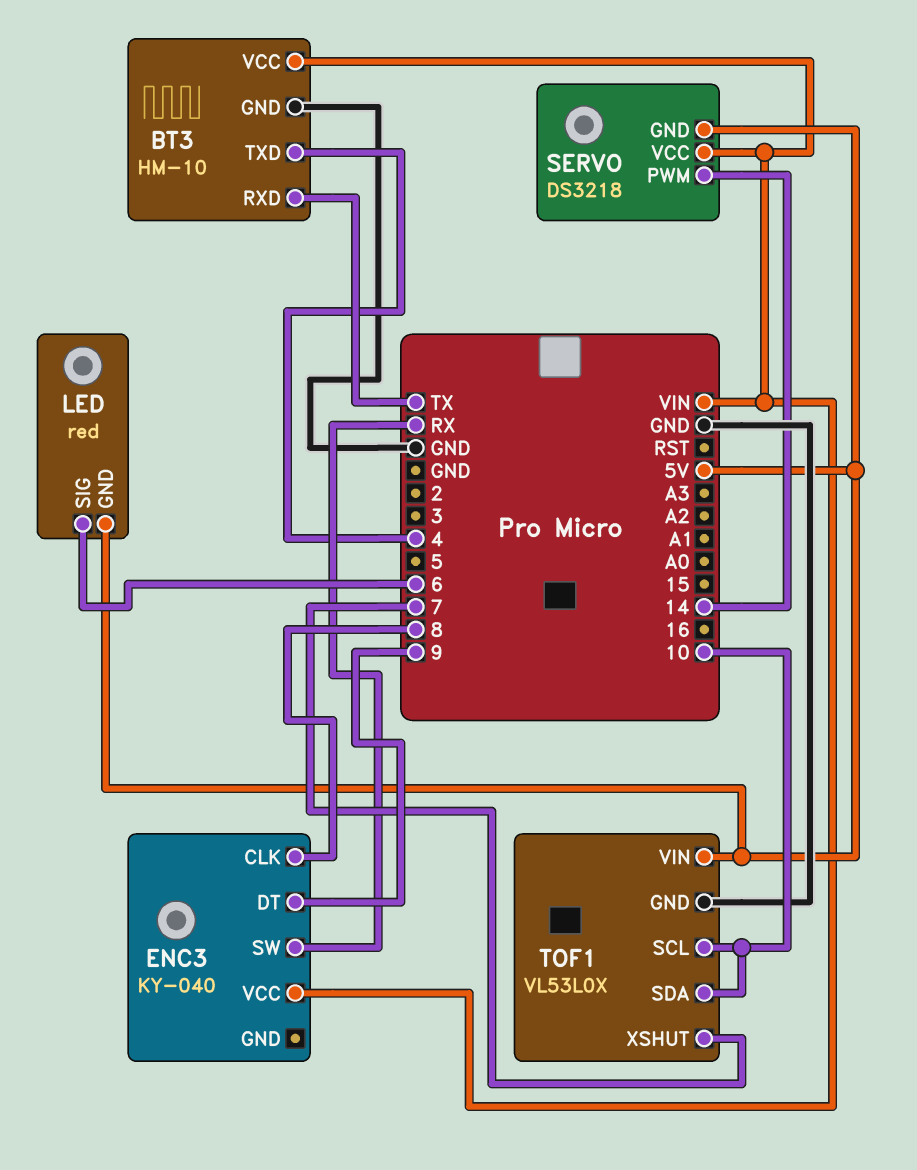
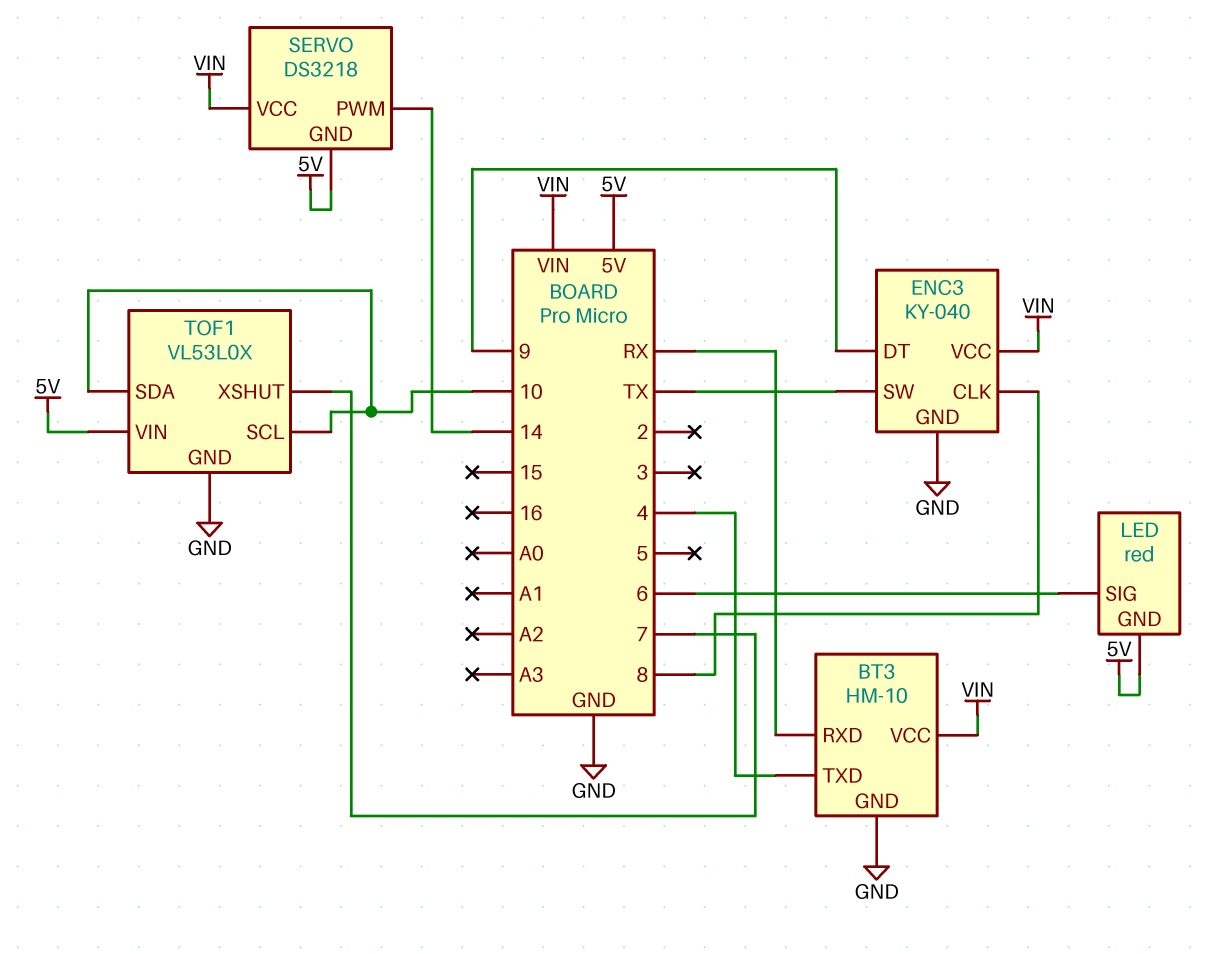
BT3 pin RXD: TX -> RX
ENC3 pin GND: none -> GND
ENC3 pin SW: RX -> TX

